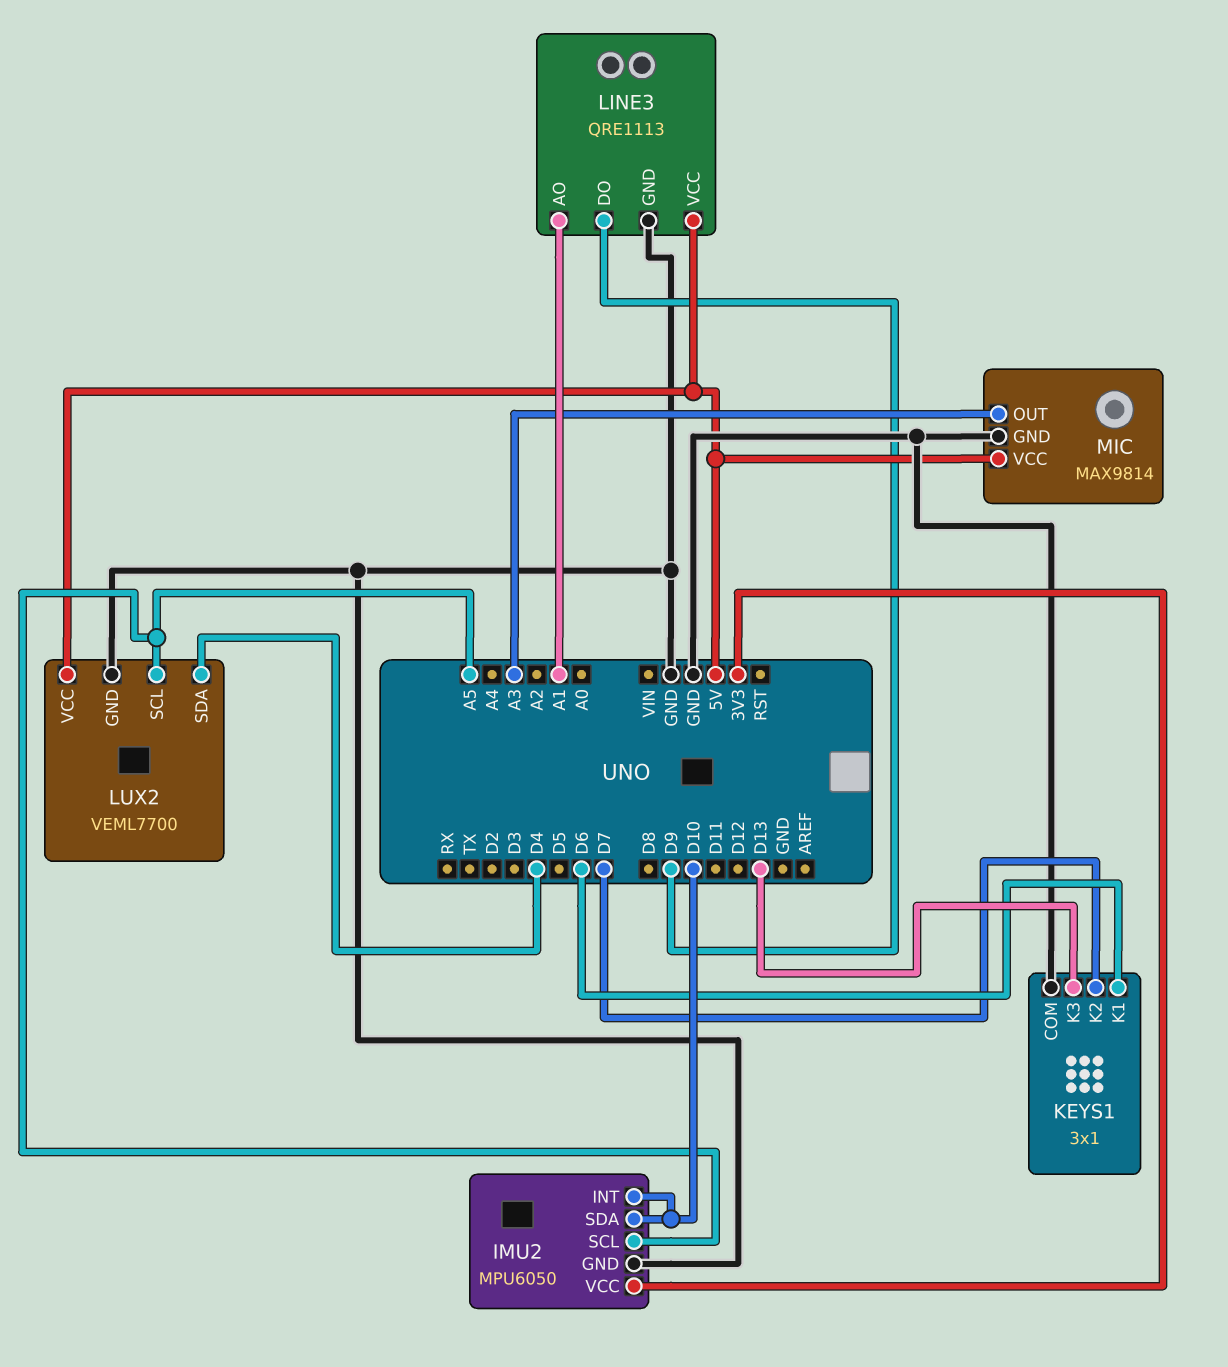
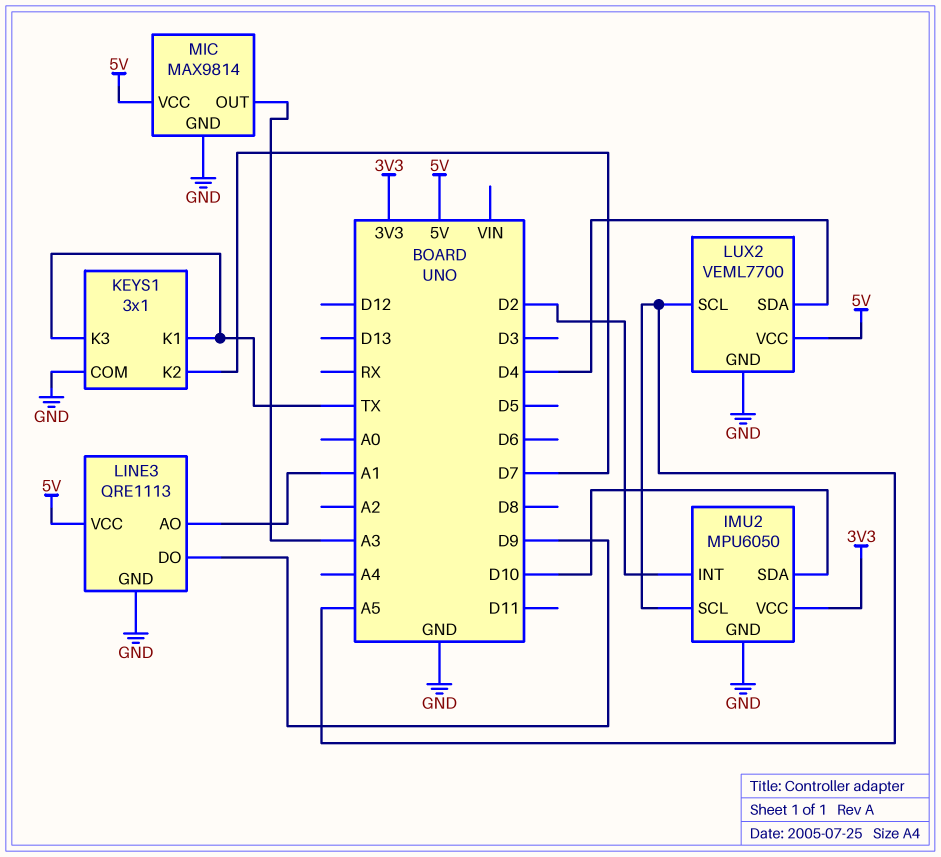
IMU2 pin INT: D10 -> D2
KEYS1 pin K1: D6 -> TX
KEYS1 pin K3: D13 -> TX

